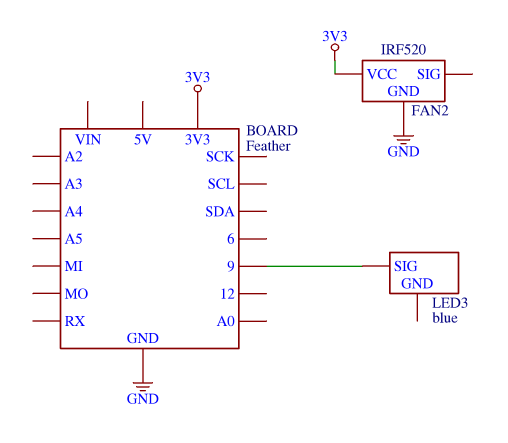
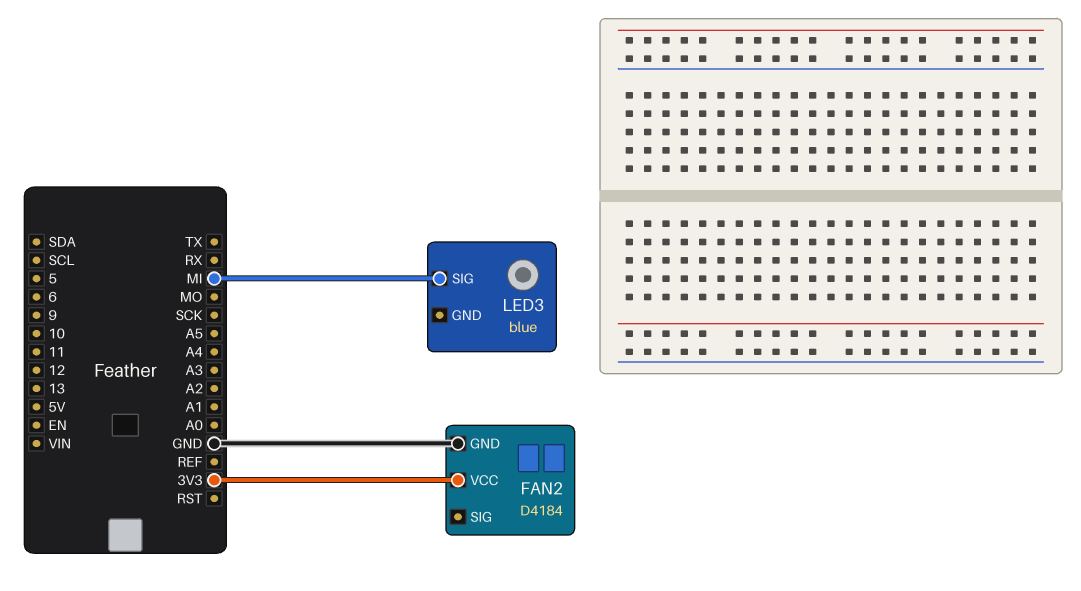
FAN2: IRF520 -> D4184
LED3 pin SIG: 9 -> MI

